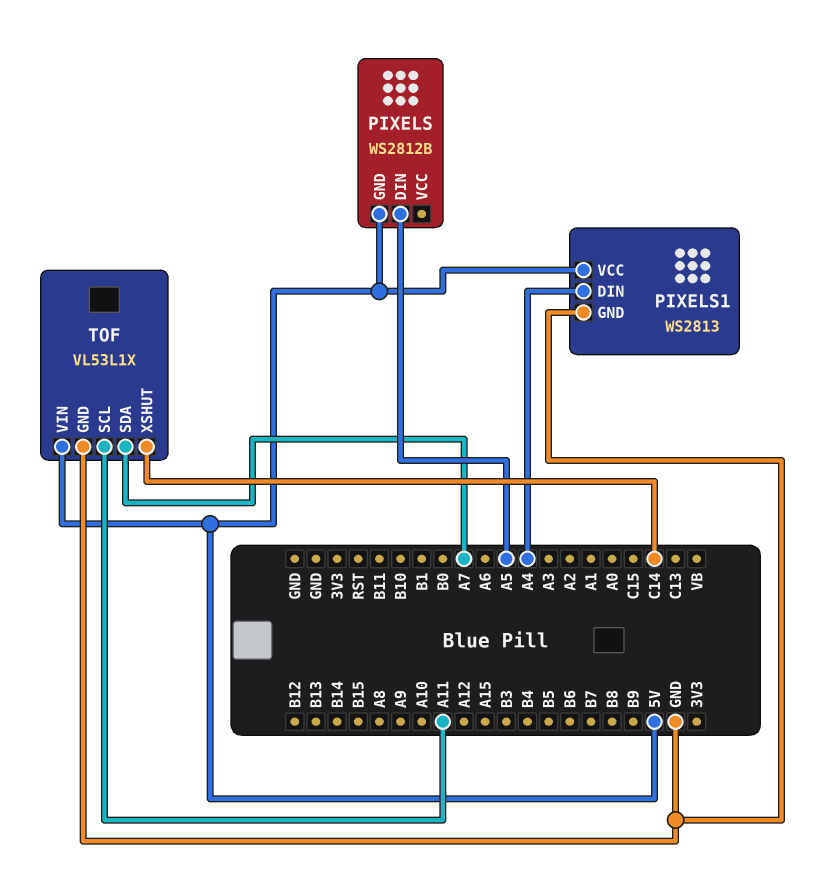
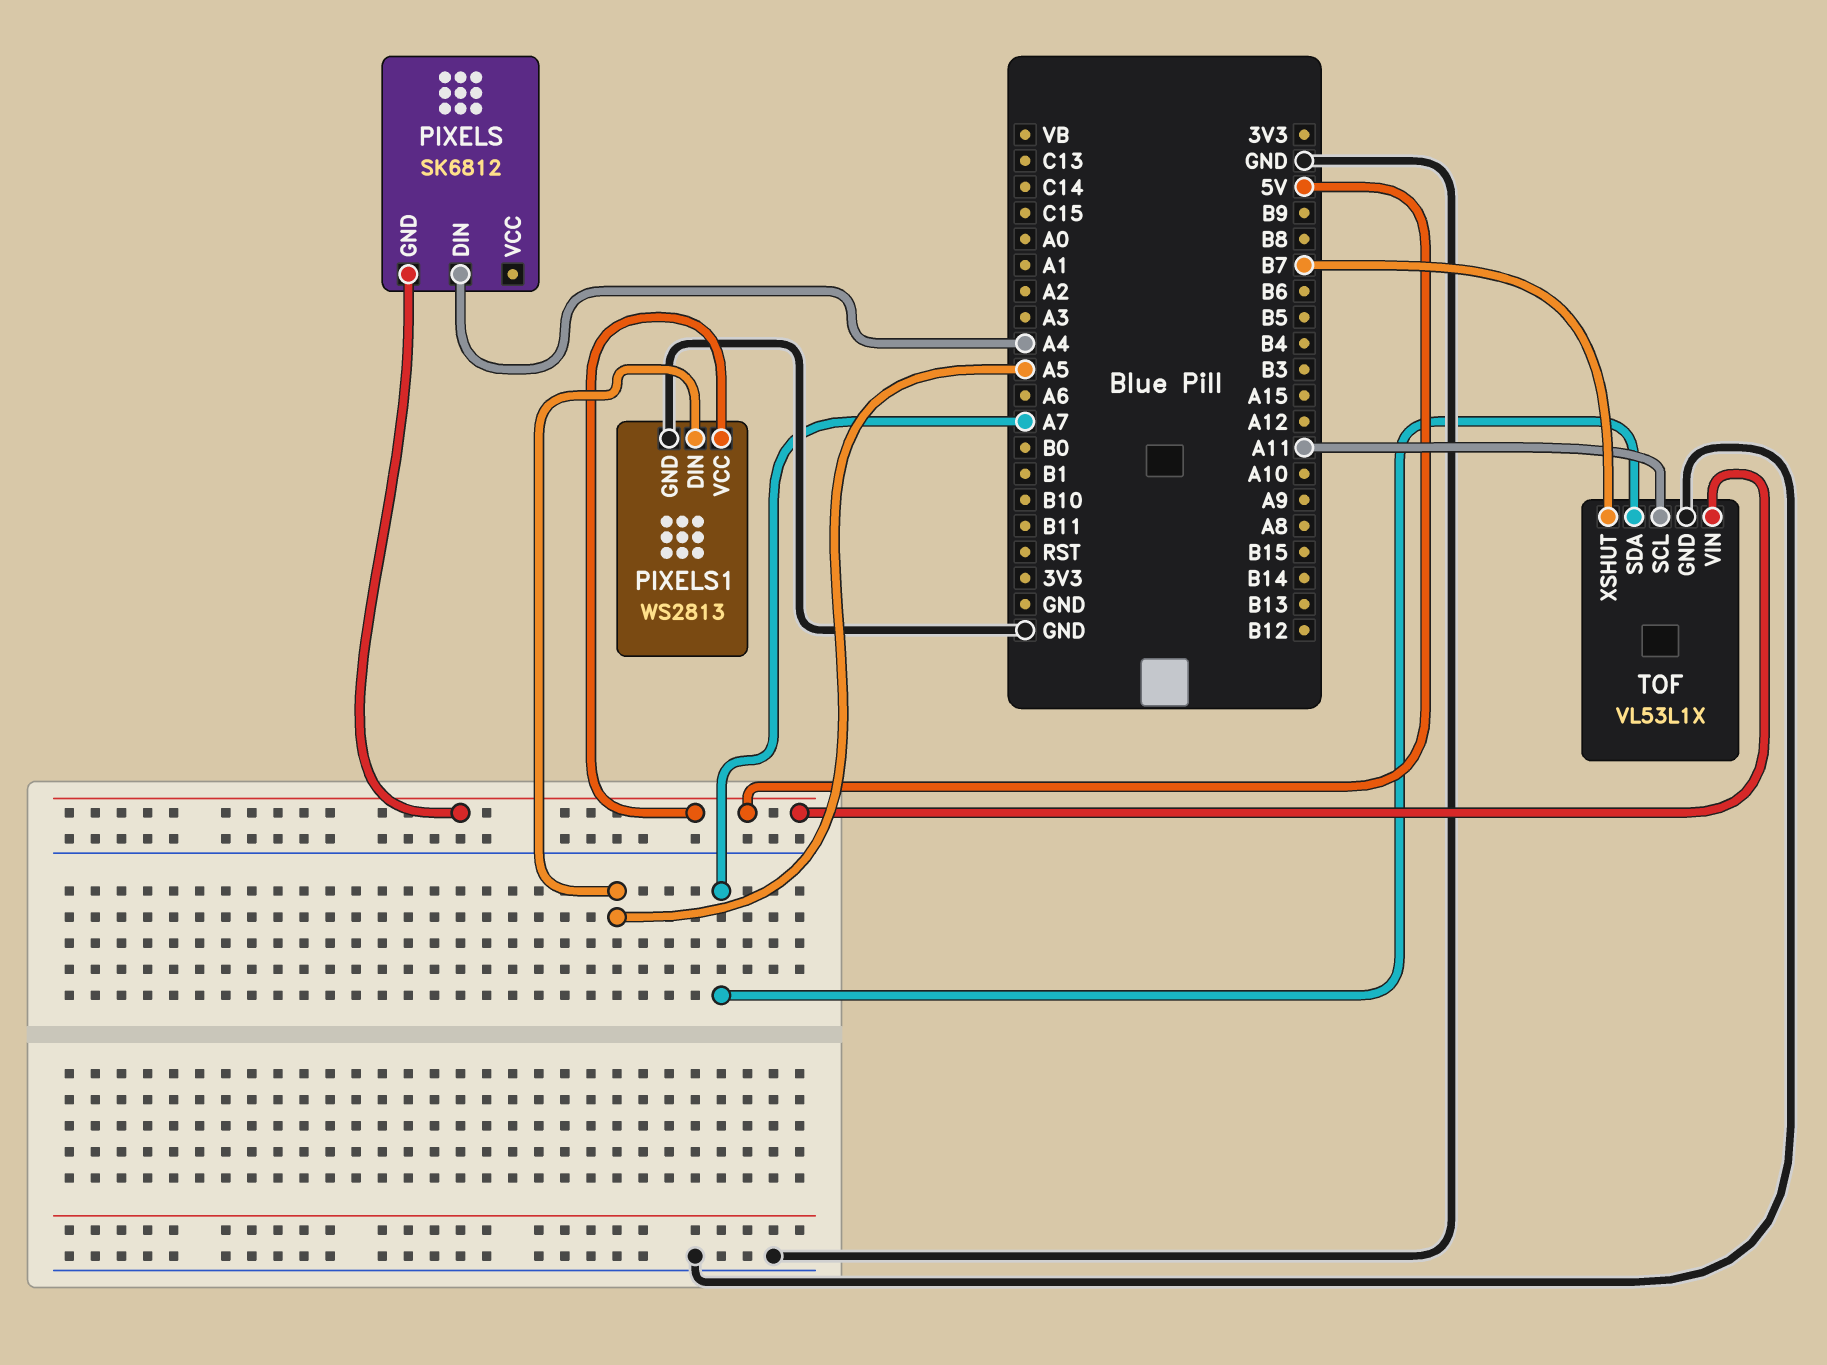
PIXELS: WS2812B -> SK6812
PIXELS pin DIN: A5 -> A4
PIXELS1 pin DIN: A4 -> A5
TOF pin XSHUT: C14 -> B7

